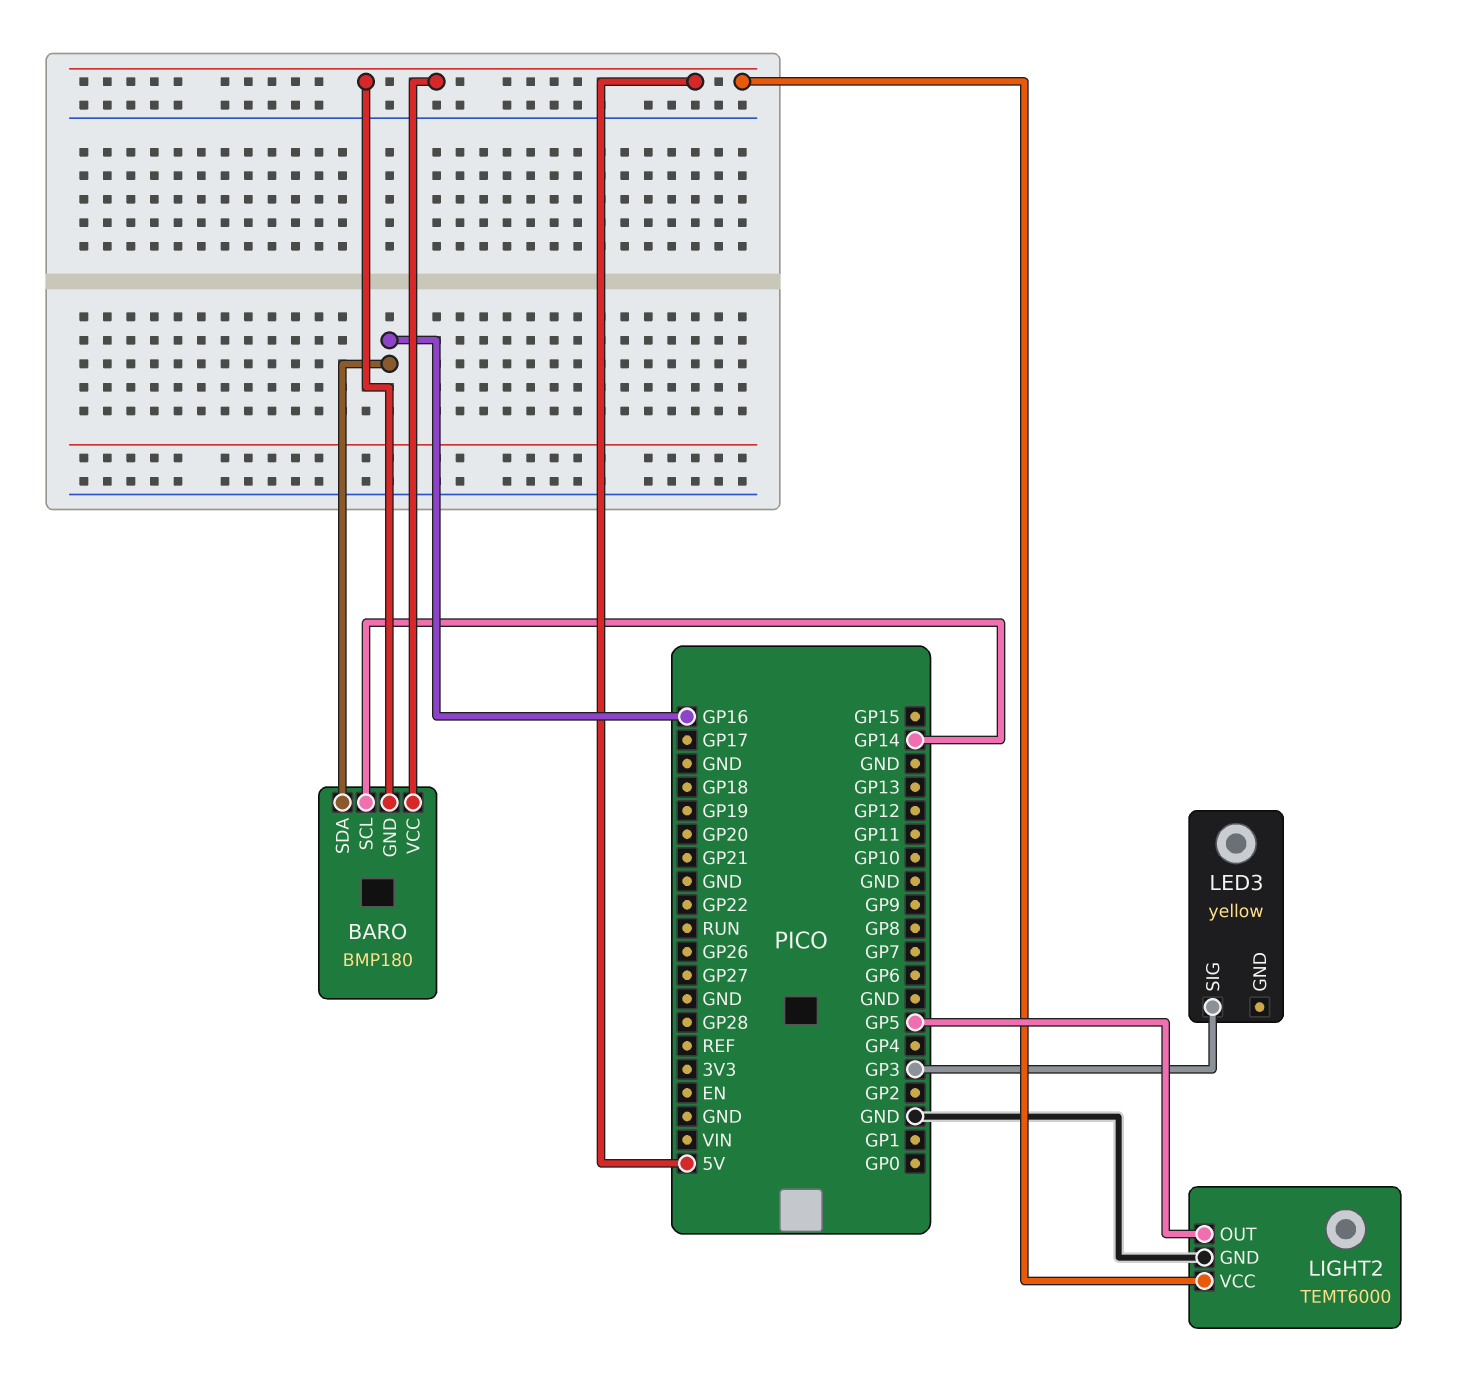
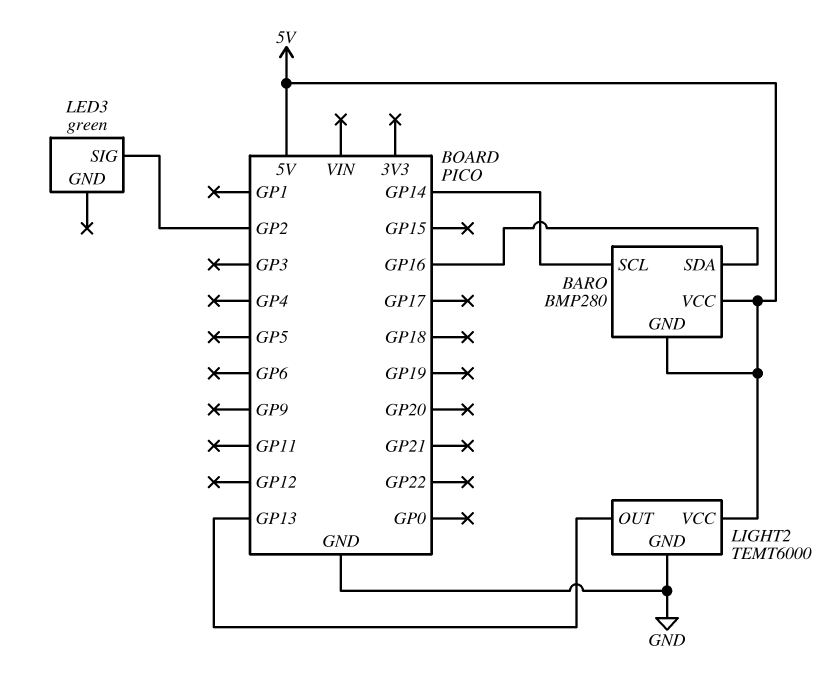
BARO: BMP180 -> BMP280
LED3: yellow -> green
LED3 pin SIG: GP3 -> GP2
LIGHT2 pin OUT: GP5 -> GP13

